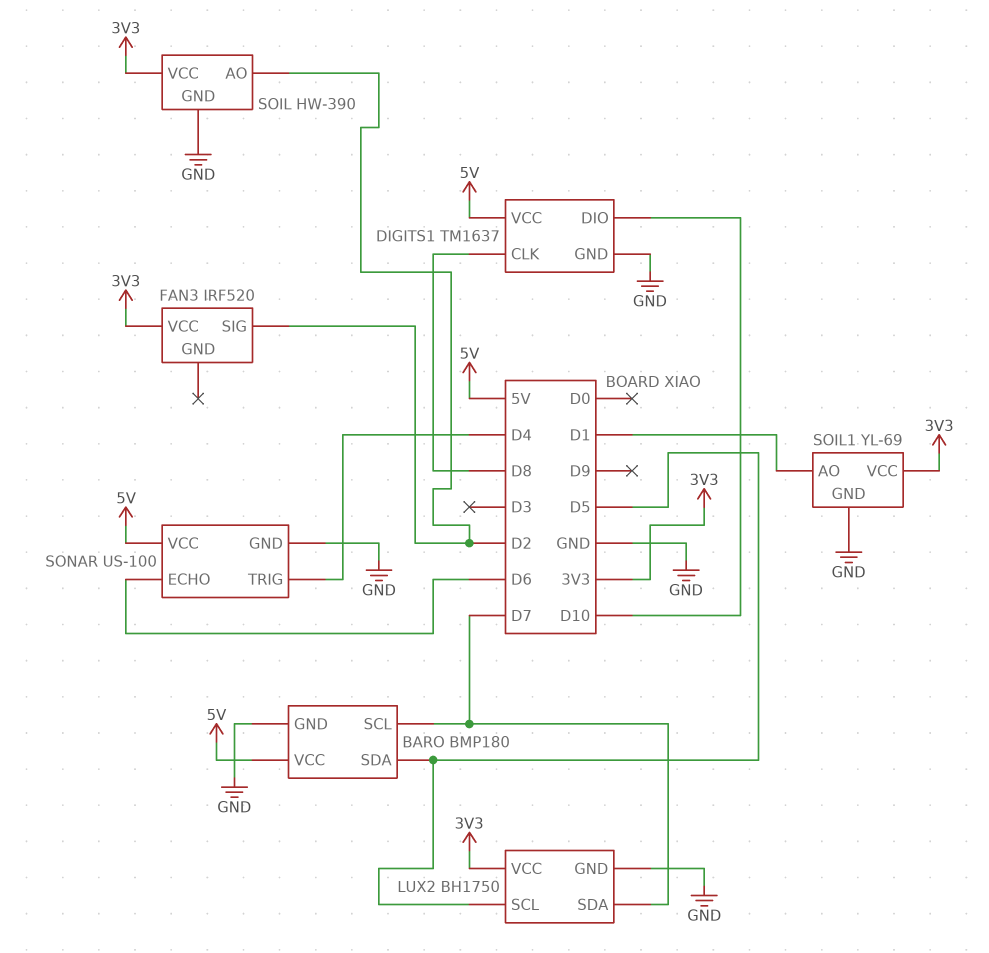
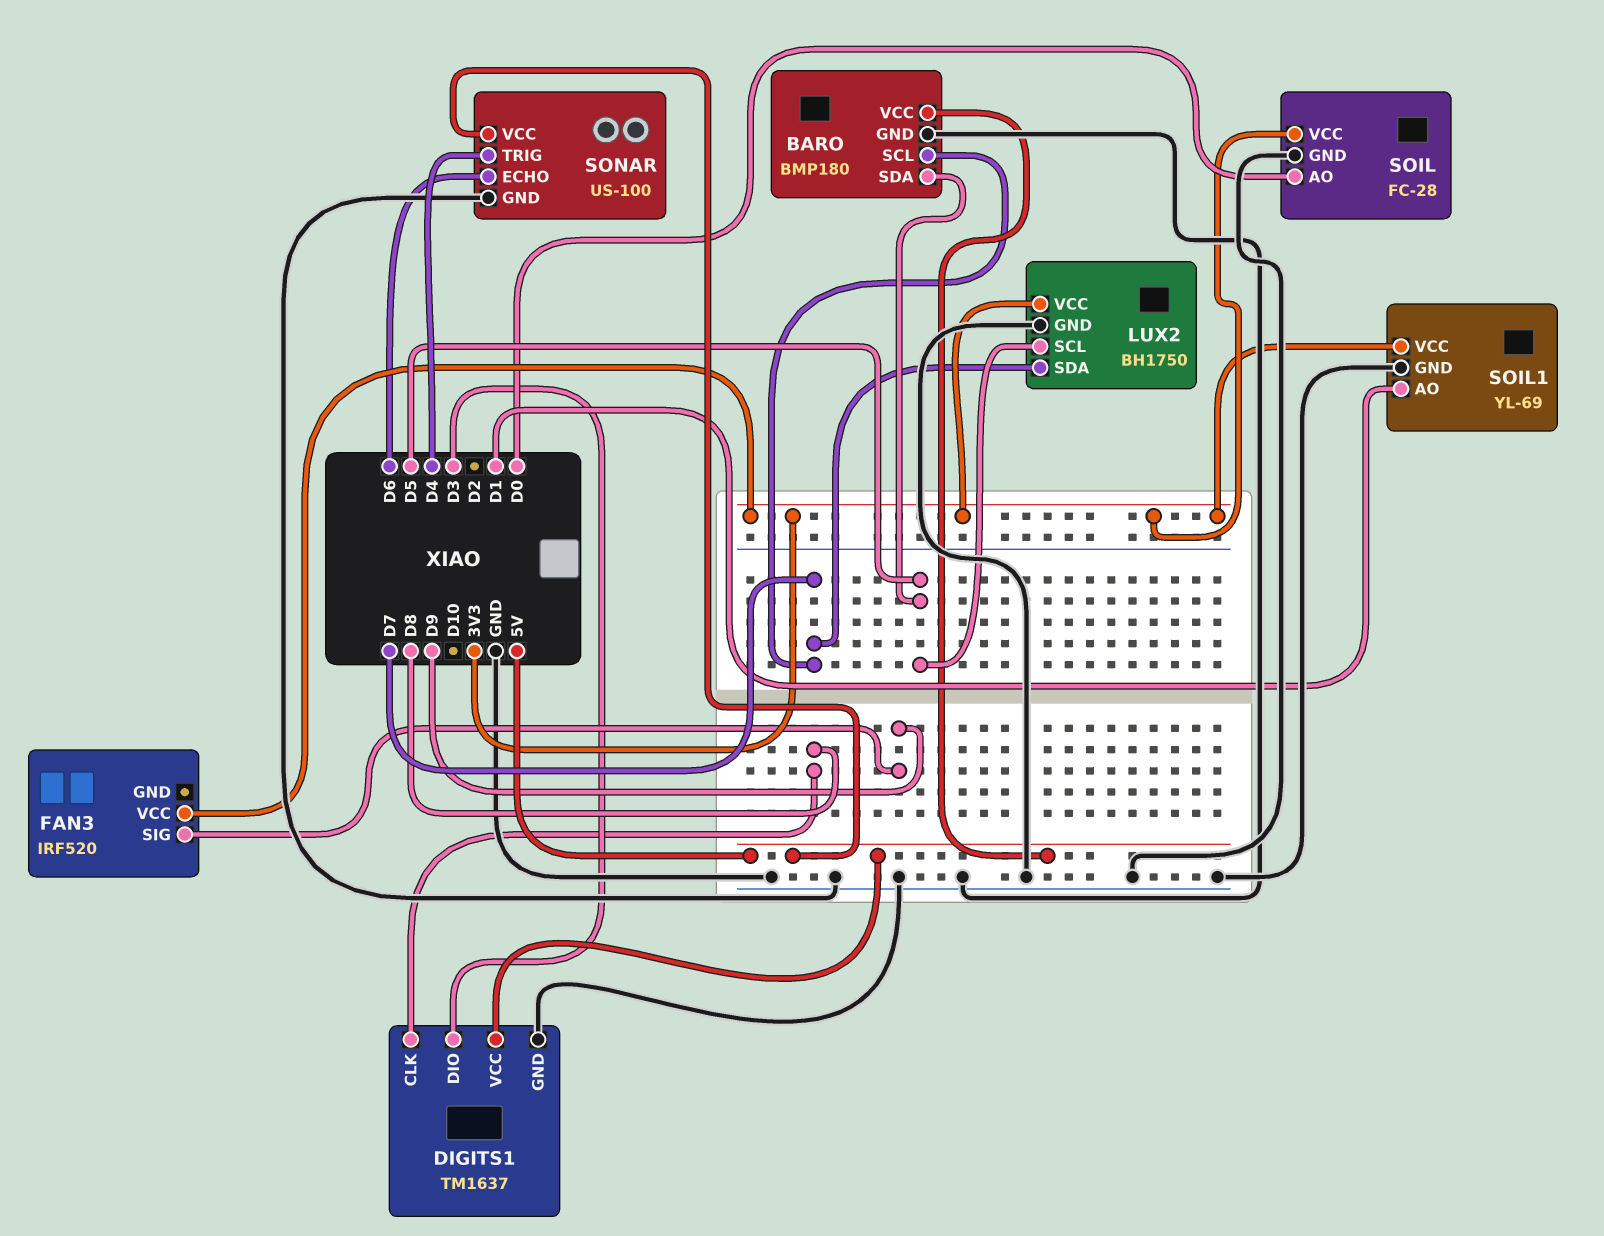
DIGITS1 pin DIO: D10 -> D3
FAN3 pin SIG: D2 -> D9
SOIL: HW-390 -> FC-28
SOIL pin AO: D2 -> D0

